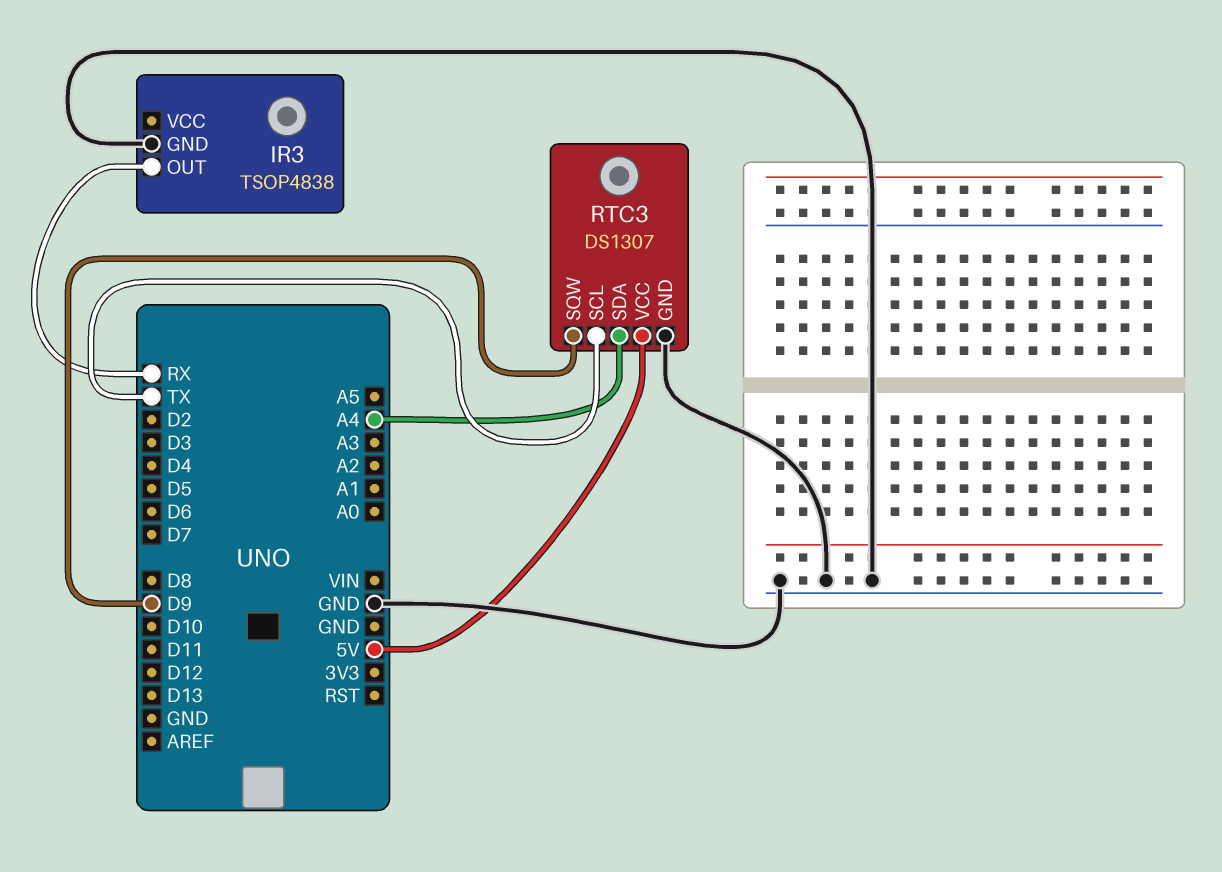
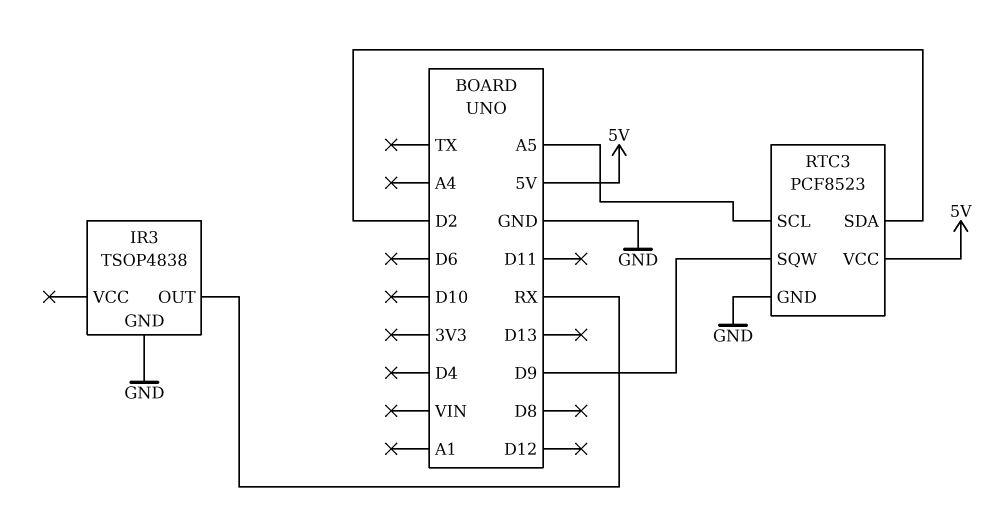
RTC3: DS1307 -> PCF8523
RTC3 pin SCL: TX -> A5
RTC3 pin SDA: A4 -> D2

